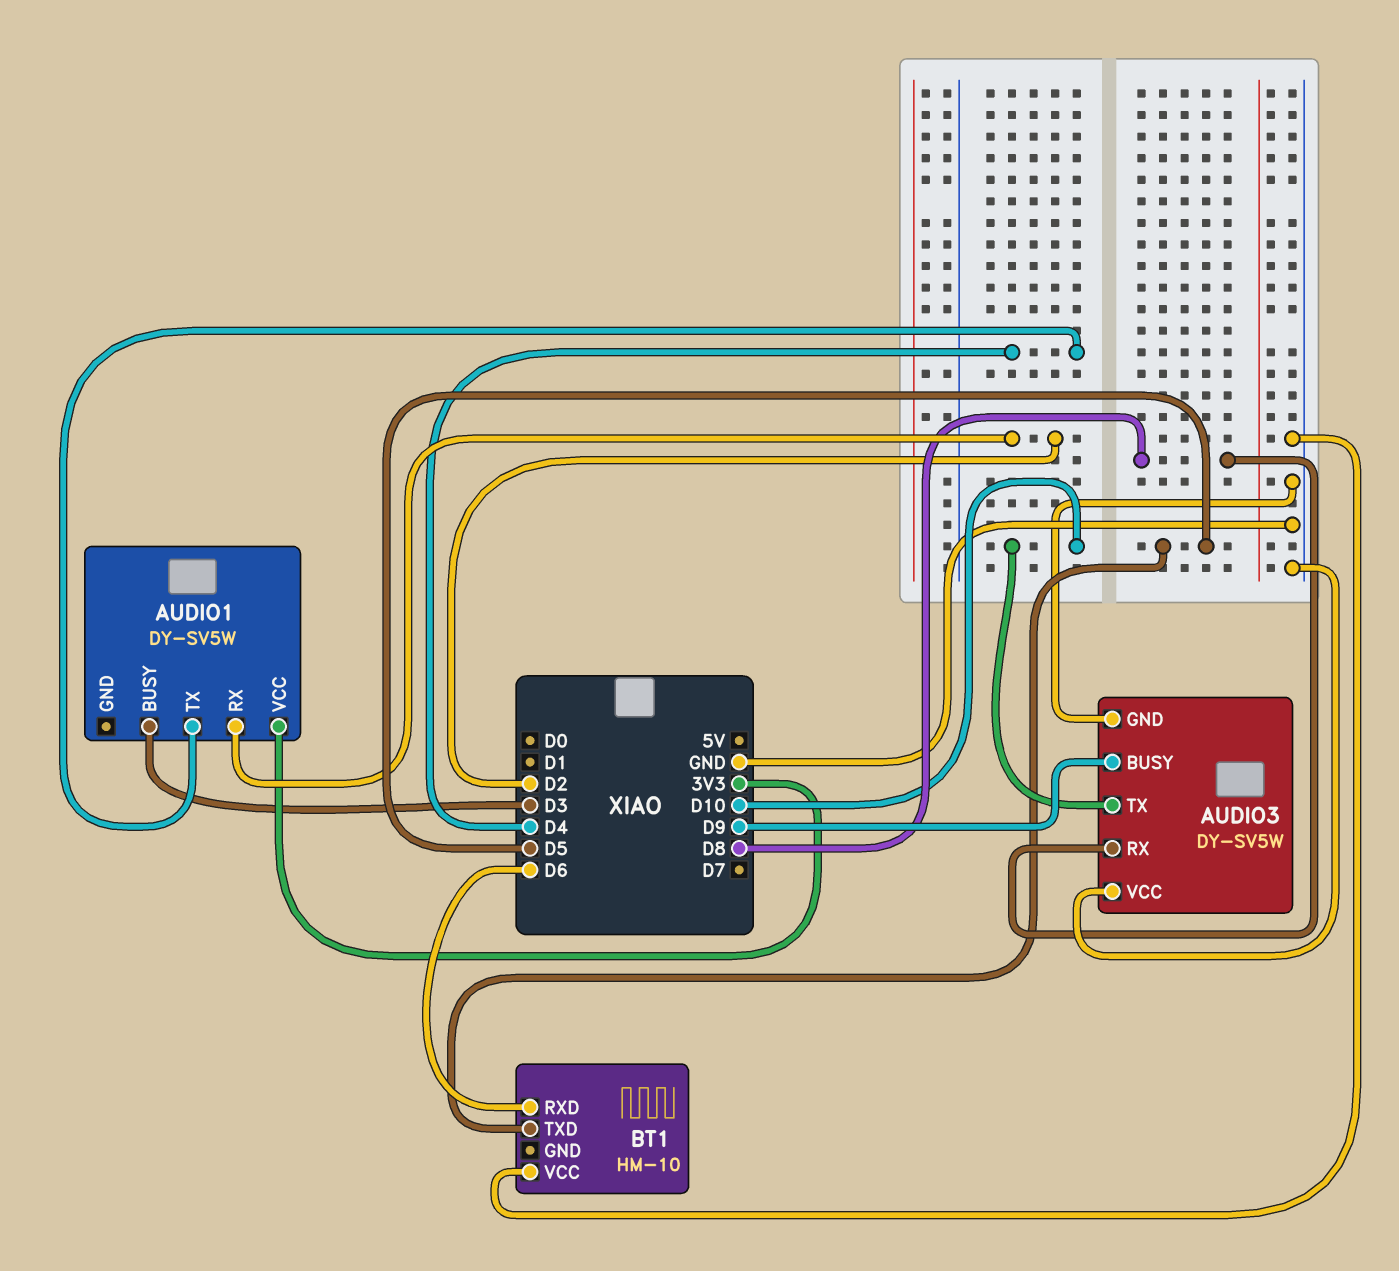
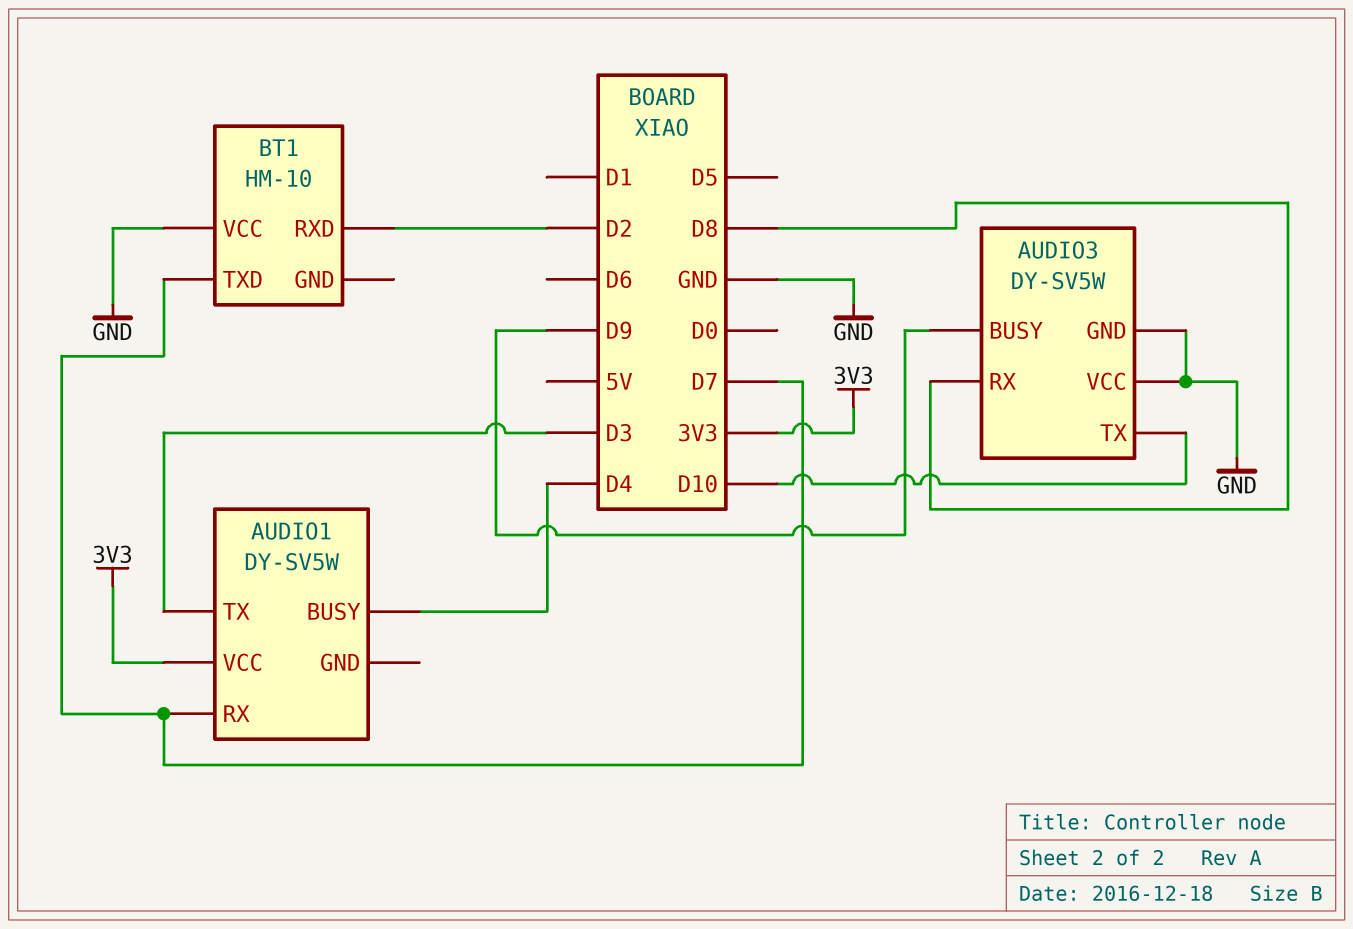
AUDIO1 pin BUSY: D3 -> D4
AUDIO1 pin RX: D2 -> D7
AUDIO1 pin TX: D4 -> D3
BT1 pin RXD: D6 -> D2
BT1 pin TXD: D5 -> D7

